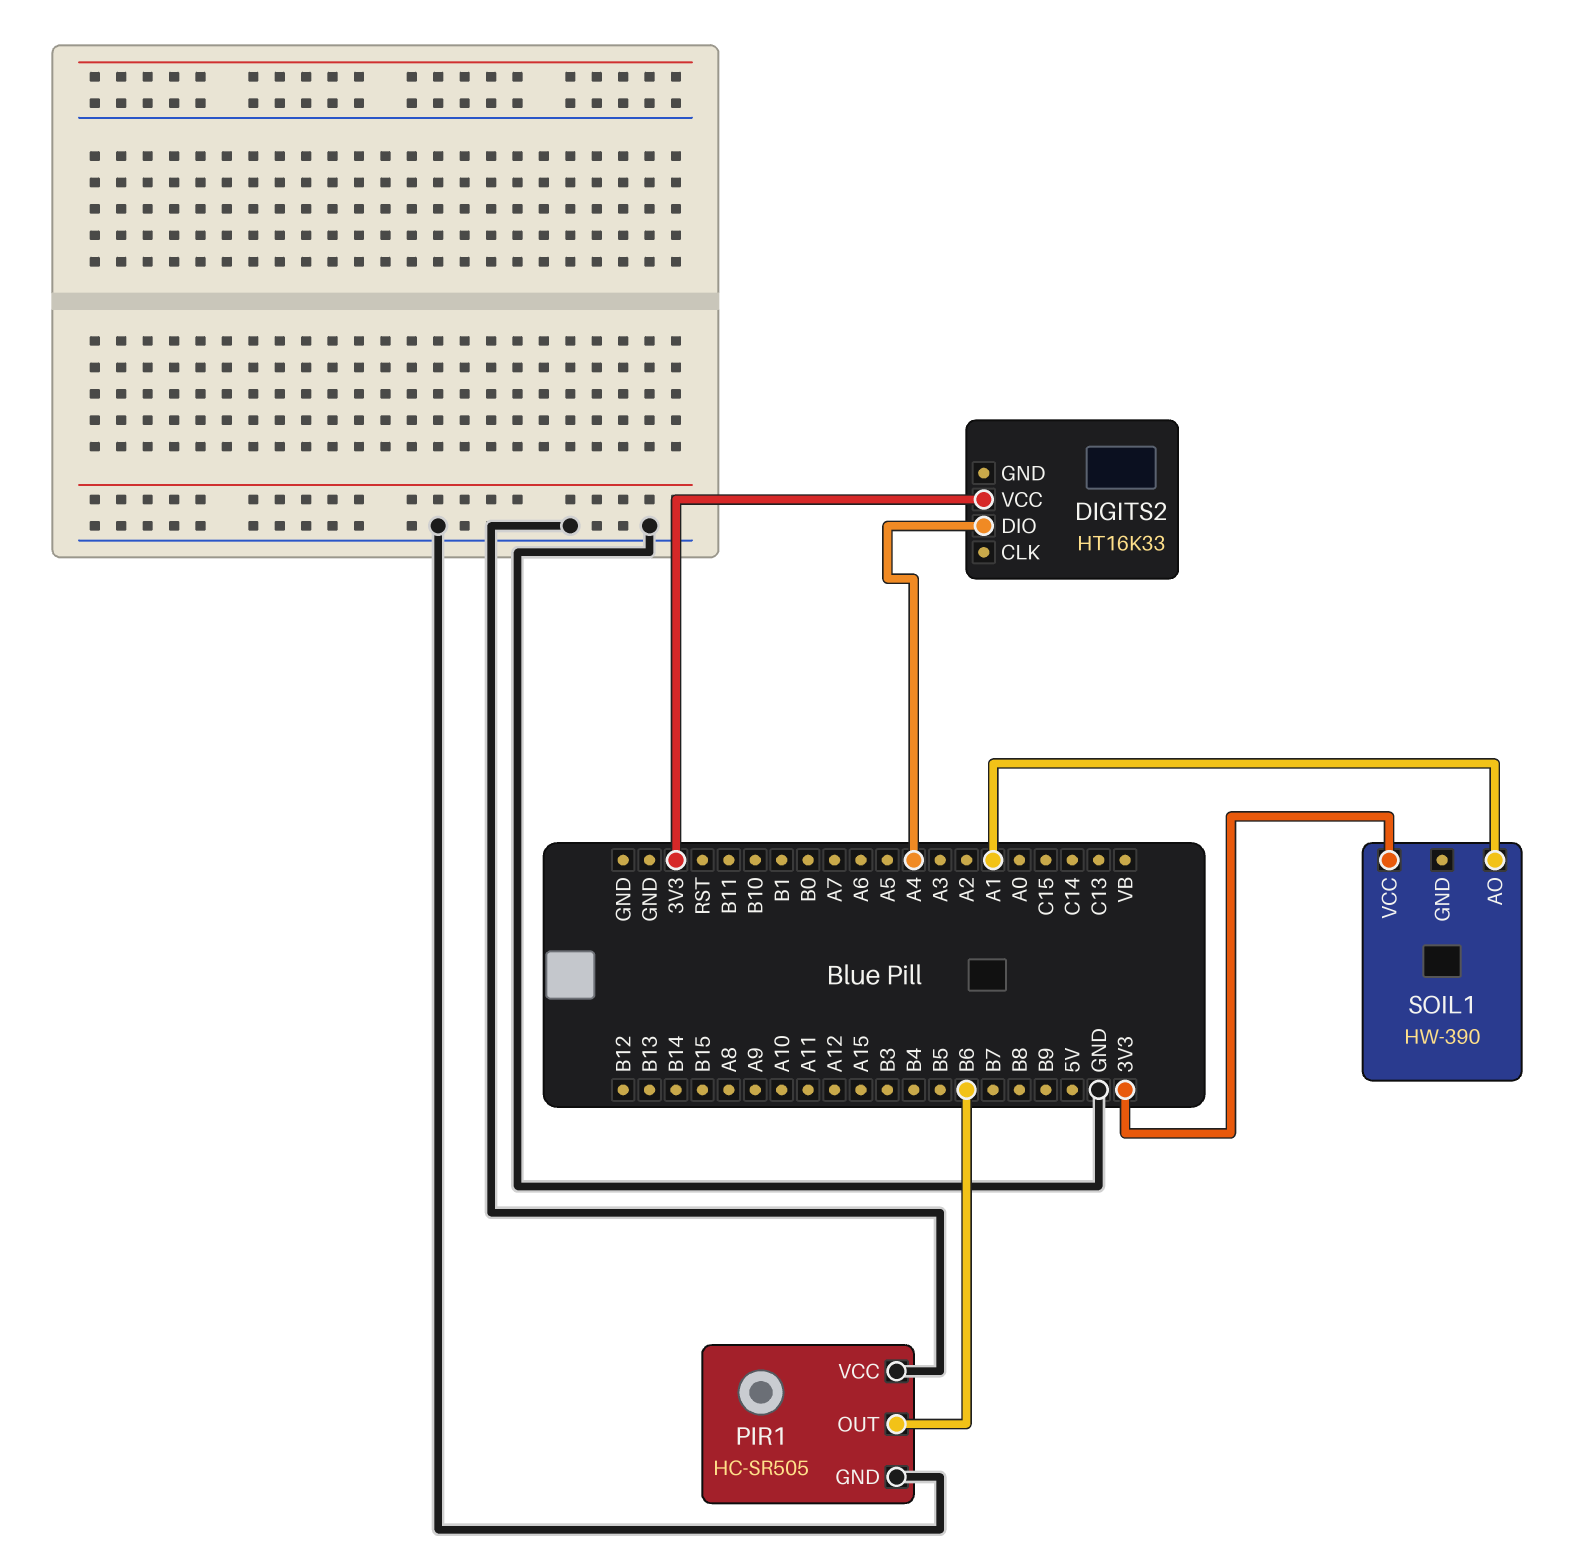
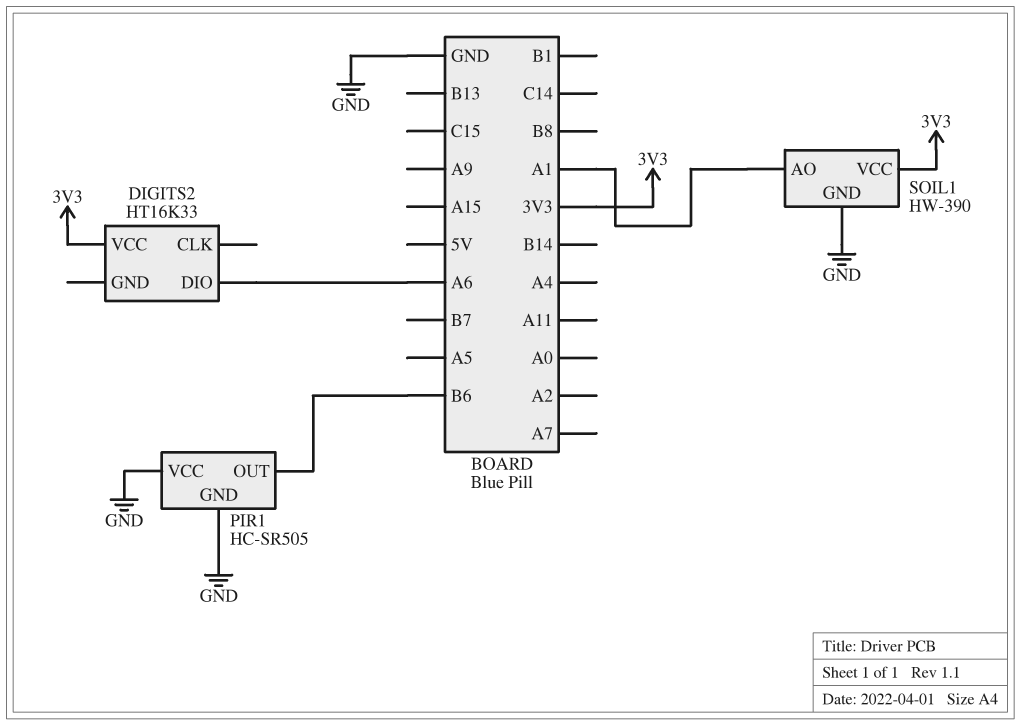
DIGITS2 pin DIO: A4 -> A6
SOIL1 pin GND: none -> GND

